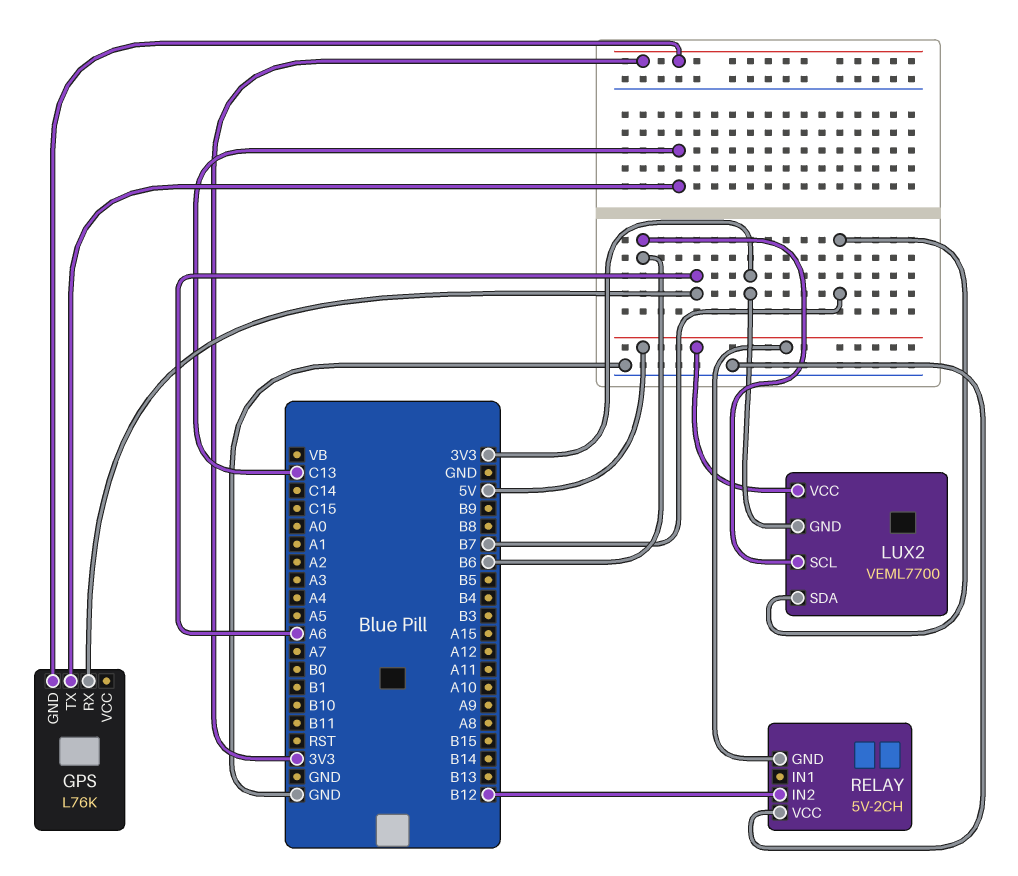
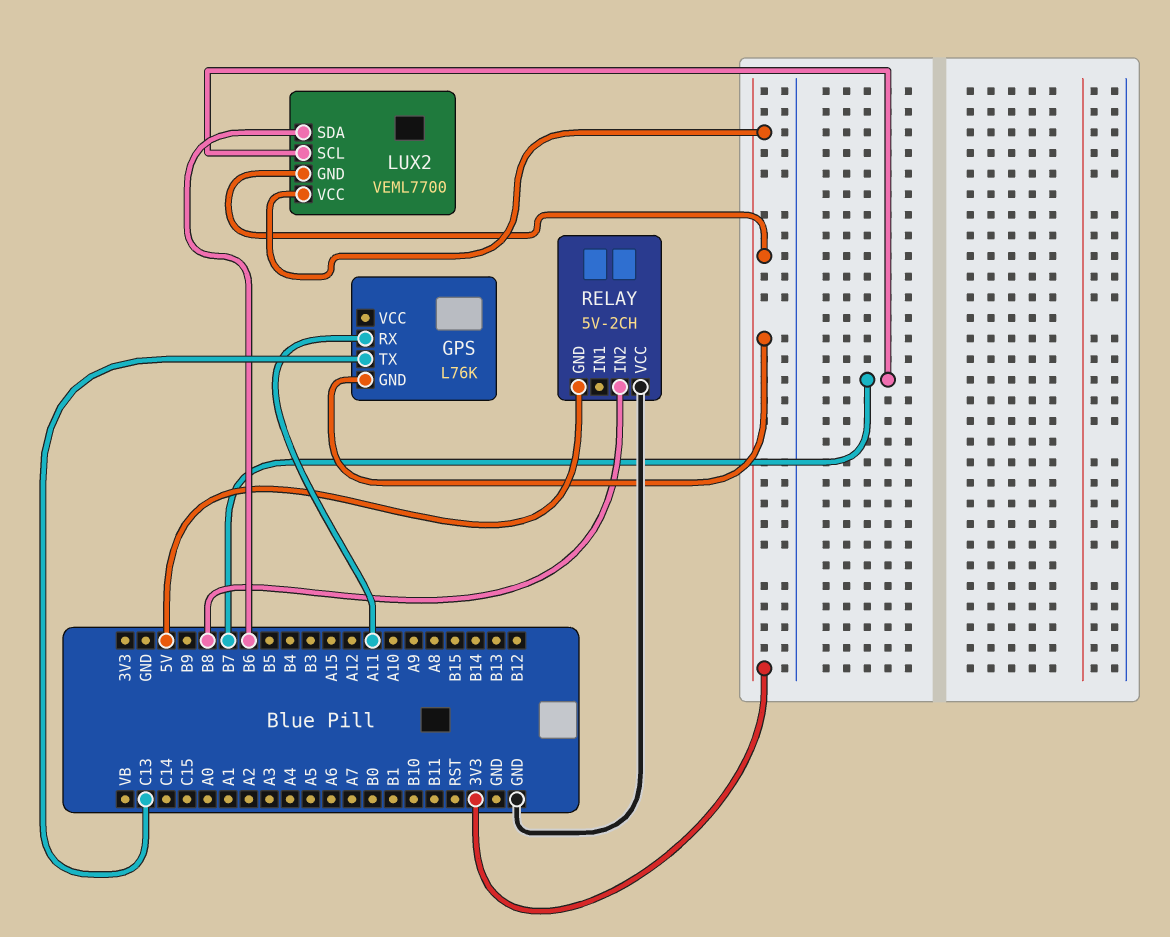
GPS pin RX: A6 -> A11
LUX2 pin SCL: B6 -> B7
LUX2 pin SDA: B7 -> B6
LUX2 pin VCC: 5V -> 3V3
RELAY pin IN2: B12 -> B8

